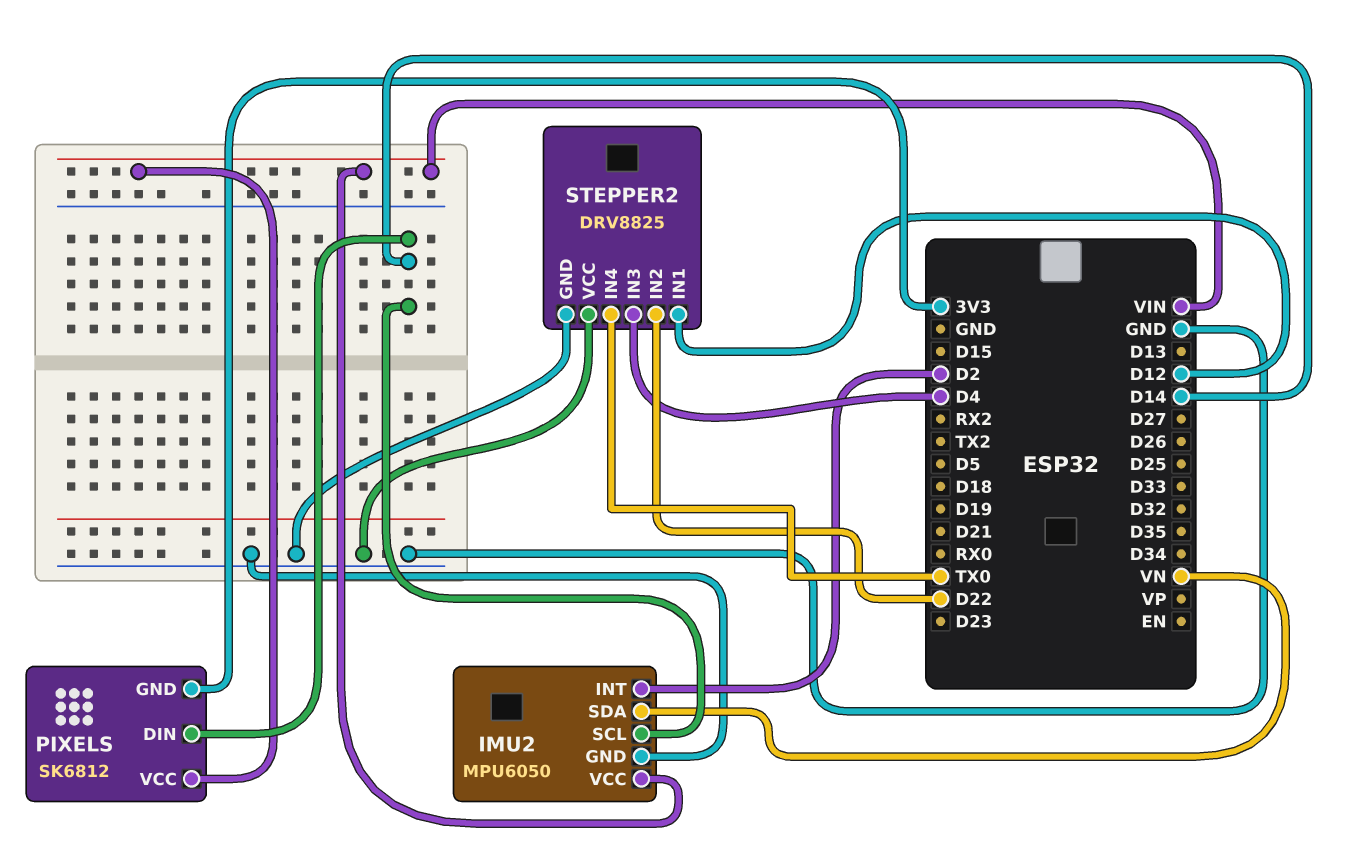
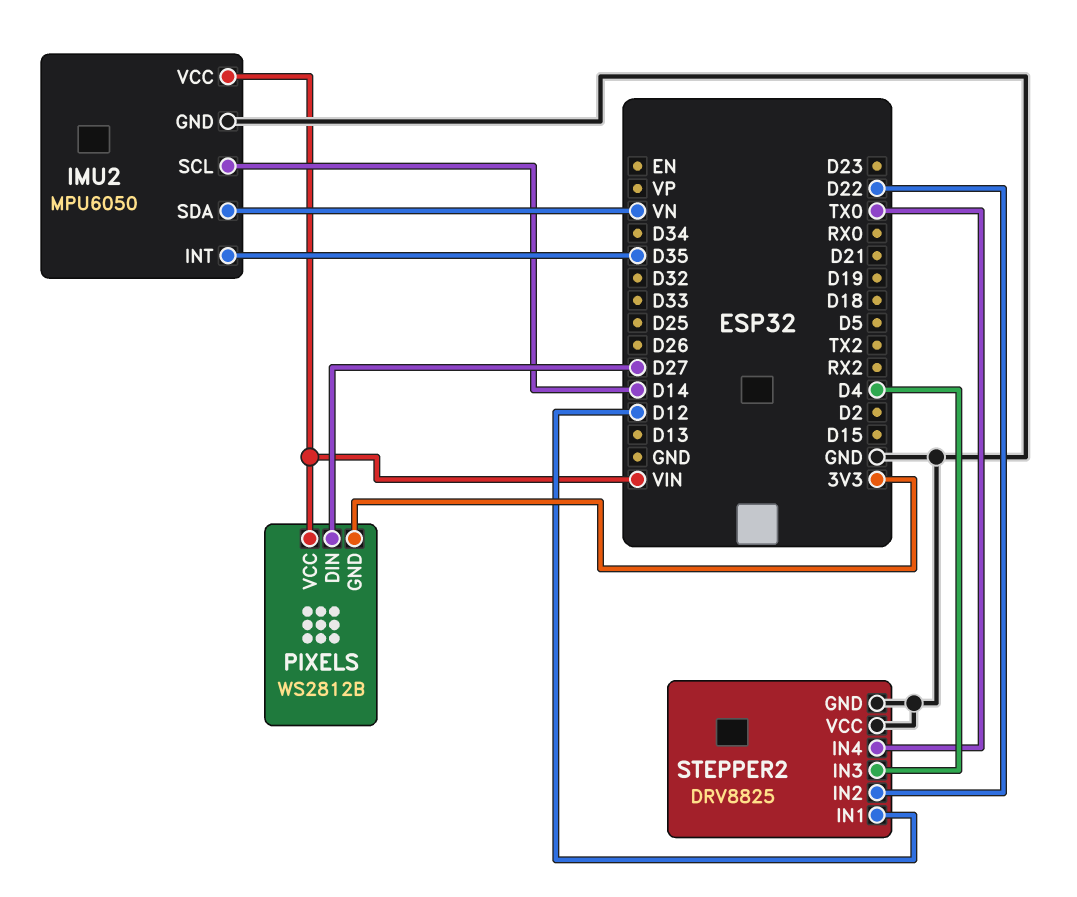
IMU2 pin INT: D2 -> D35
PIXELS: SK6812 -> WS2812B
PIXELS pin DIN: D14 -> D27

